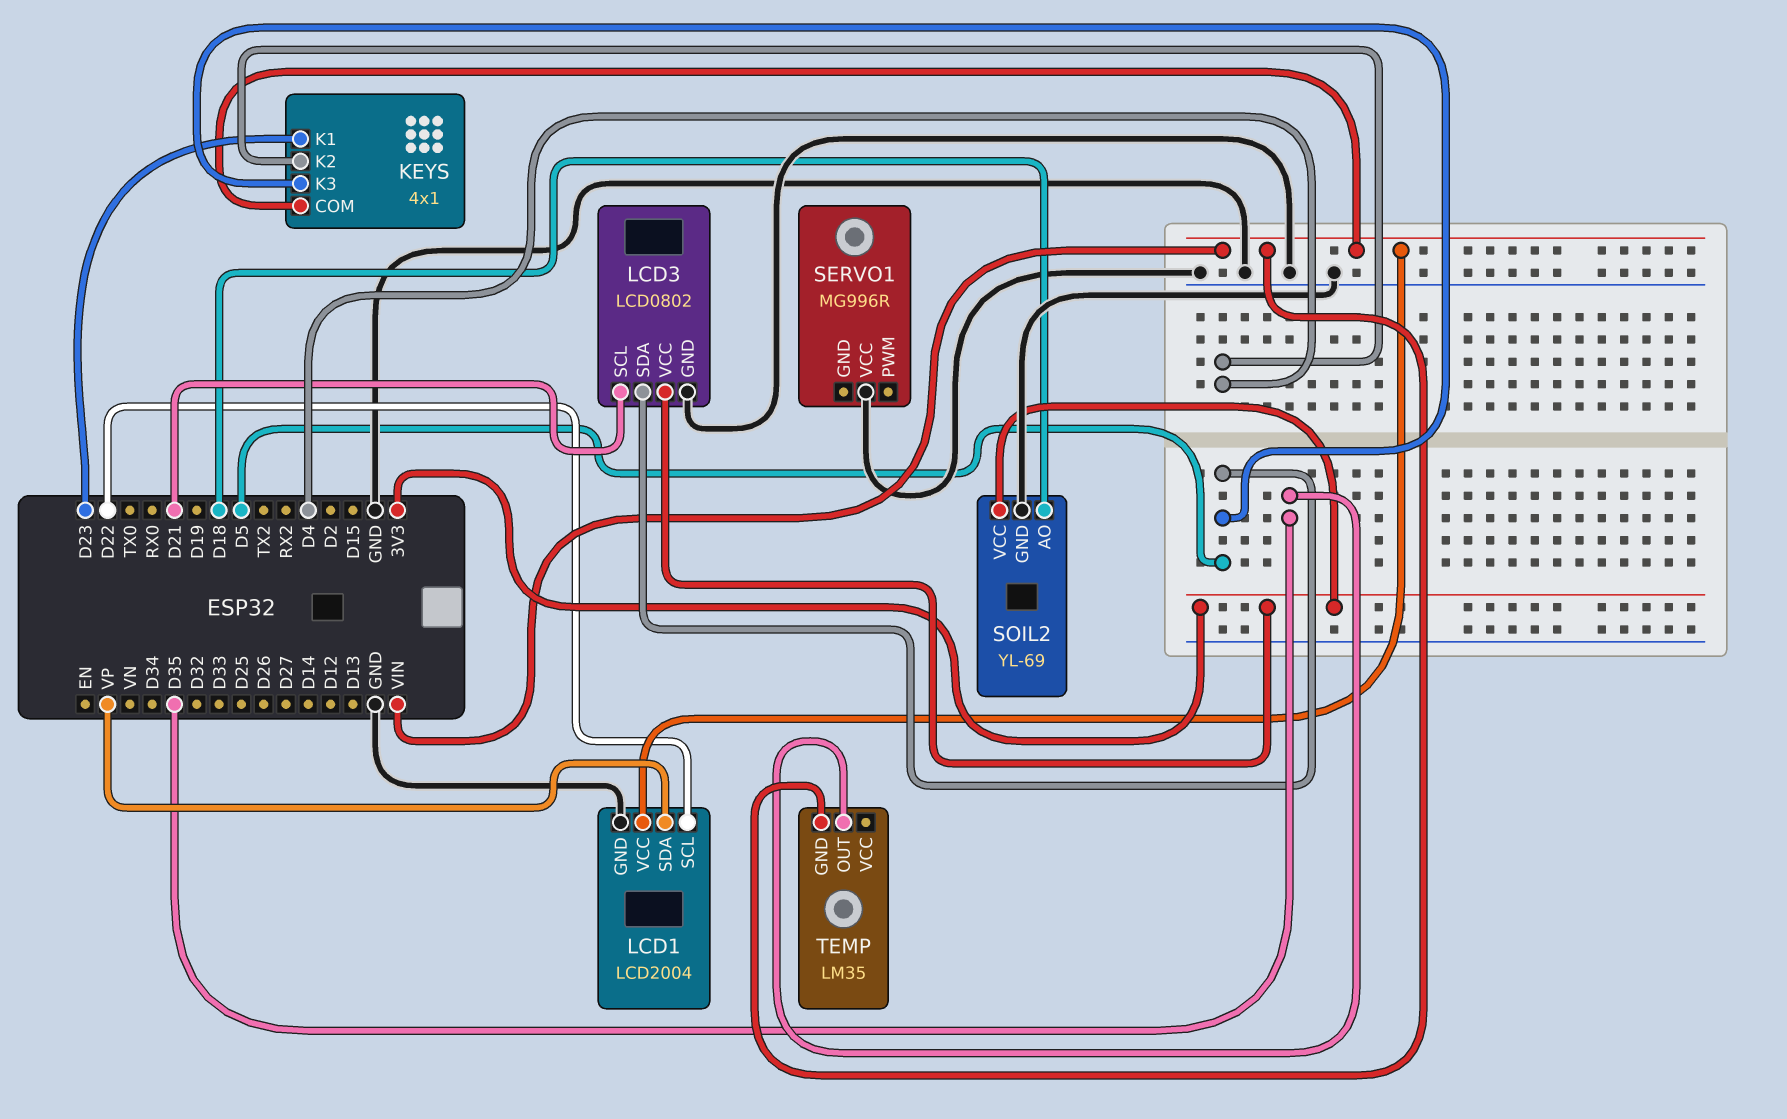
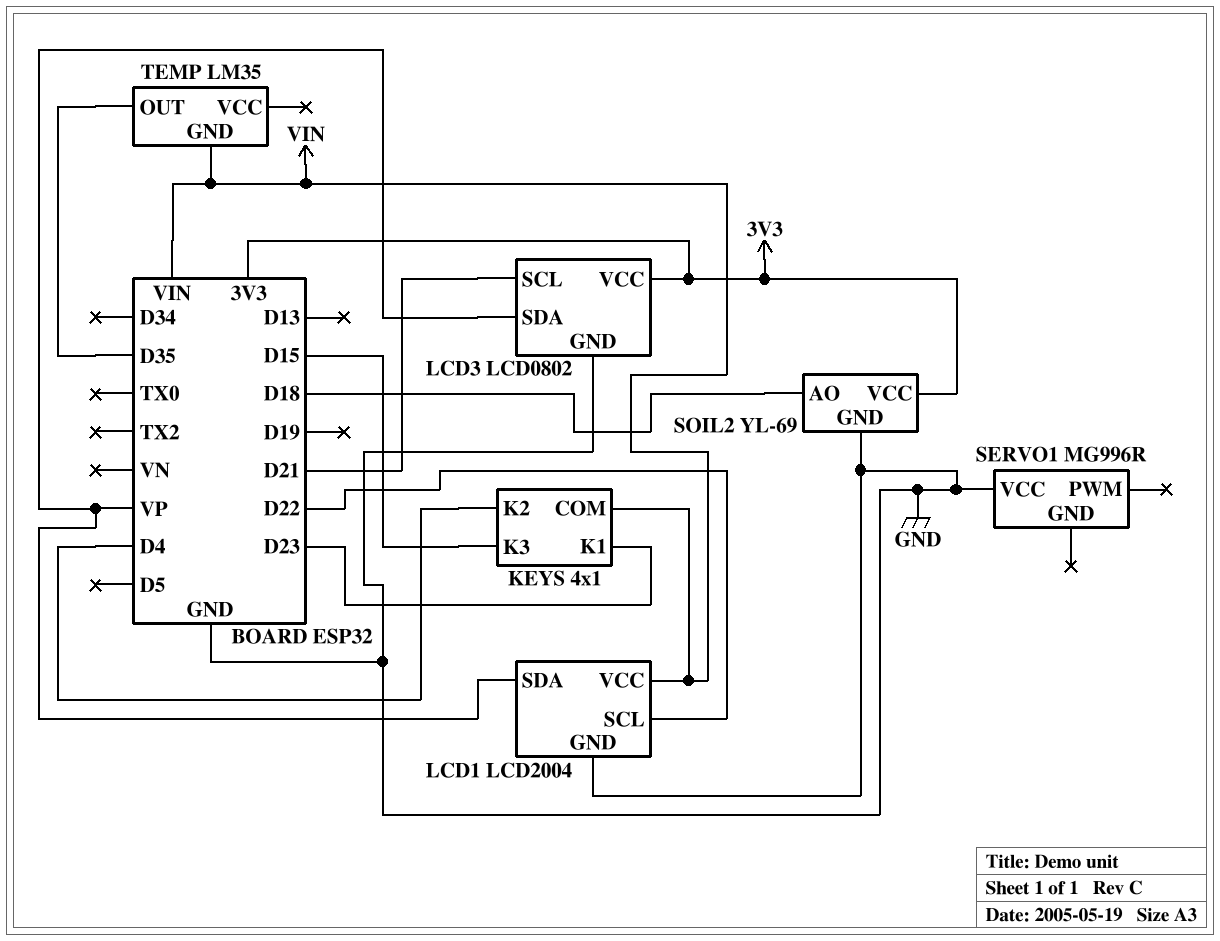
KEYS pin K3: D5 -> D15
LCD3 pin SDA: D5 -> VP

